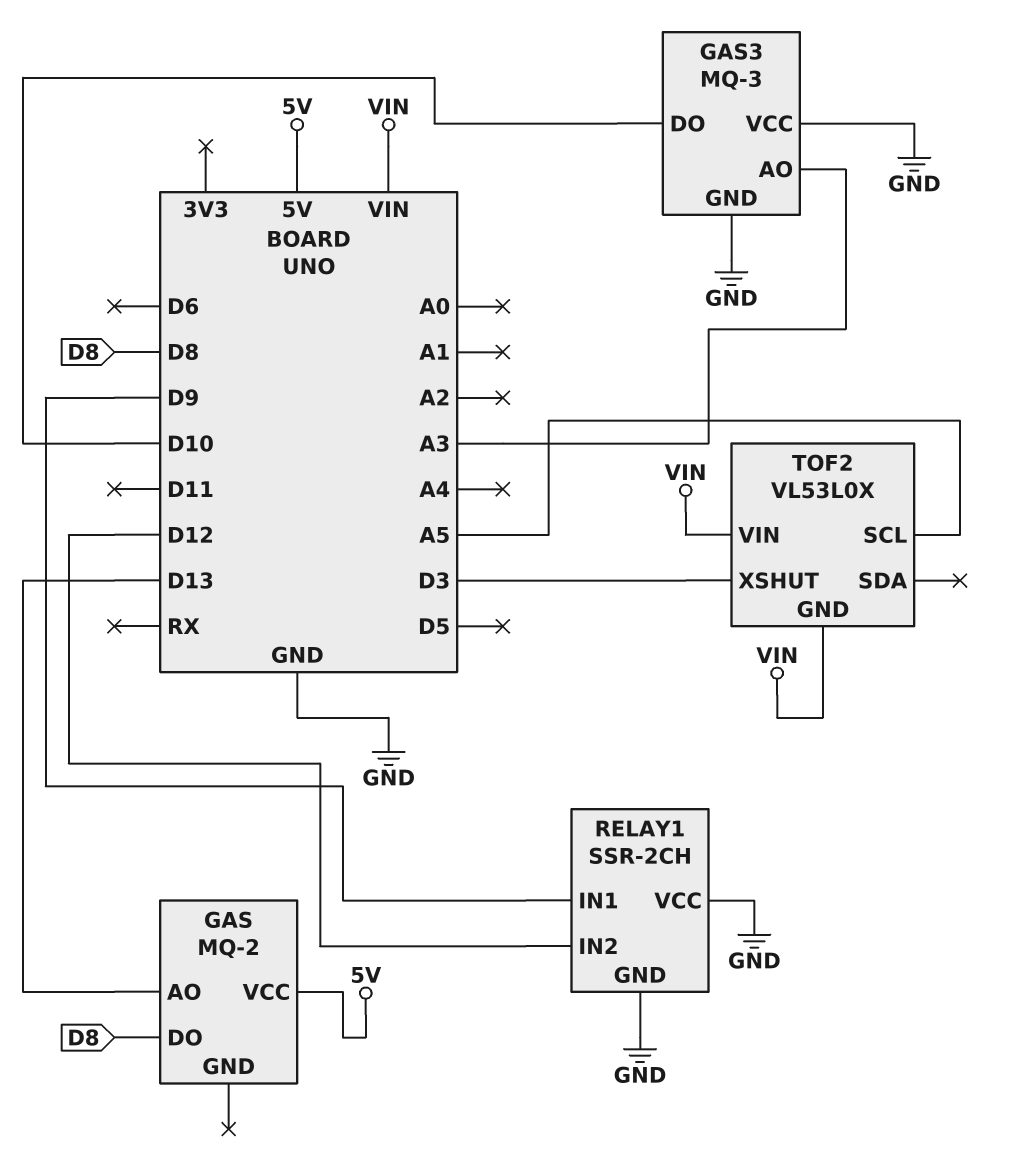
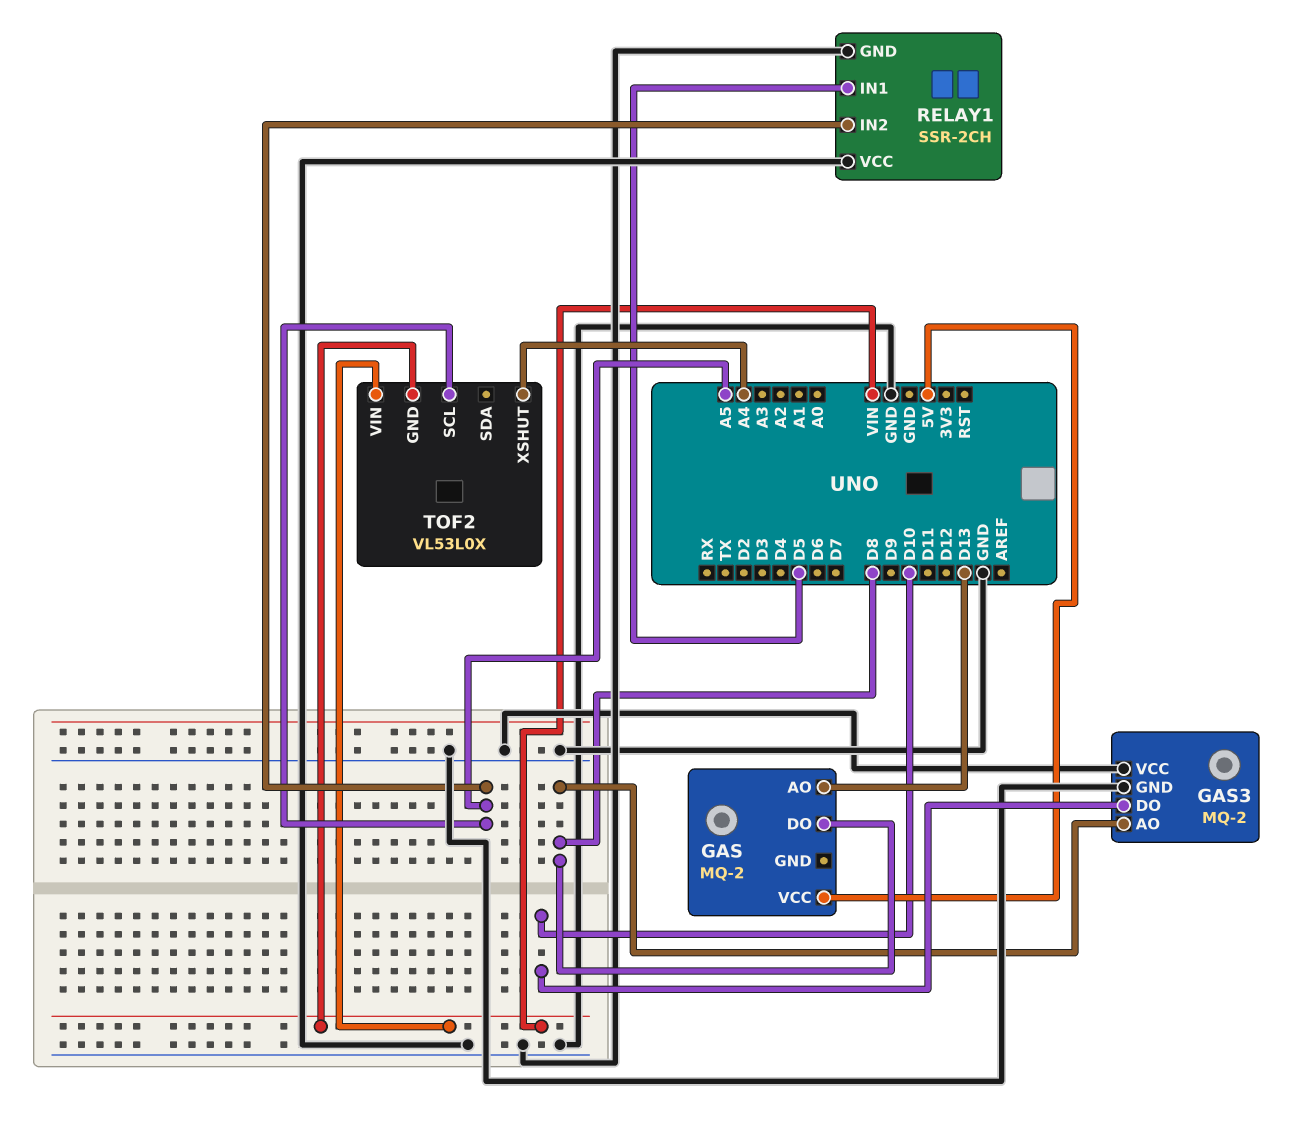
GAS3: MQ-3 -> MQ-2
GAS3 pin AO: A3 -> D8
RELAY1 pin IN1: D9 -> D5
RELAY1 pin IN2: D12 -> A5
TOF2 pin XSHUT: D3 -> A4

